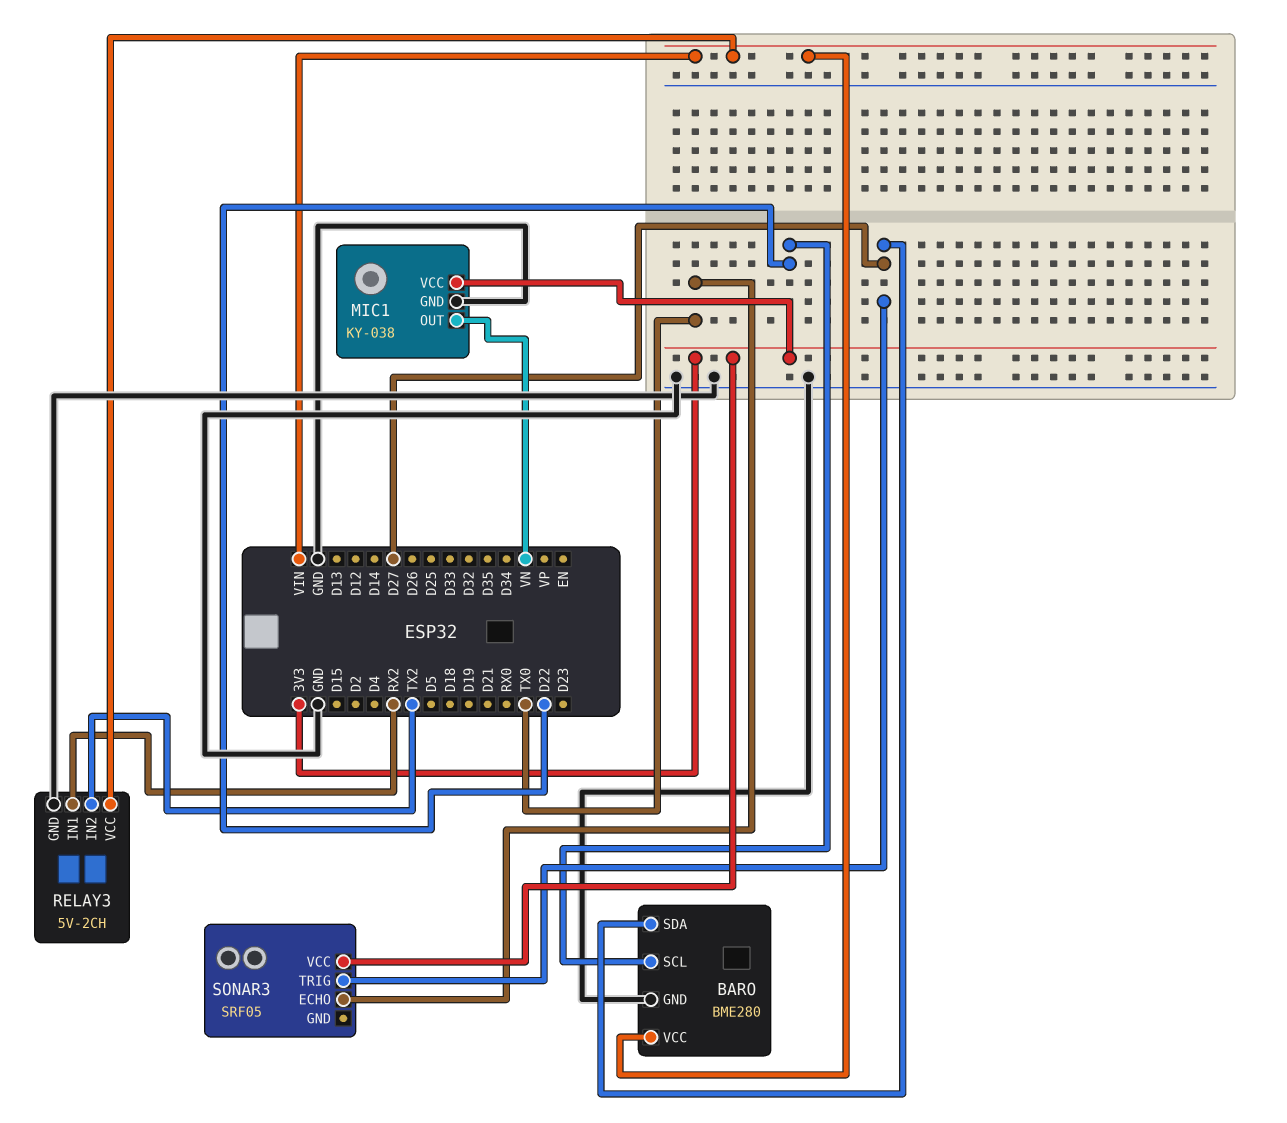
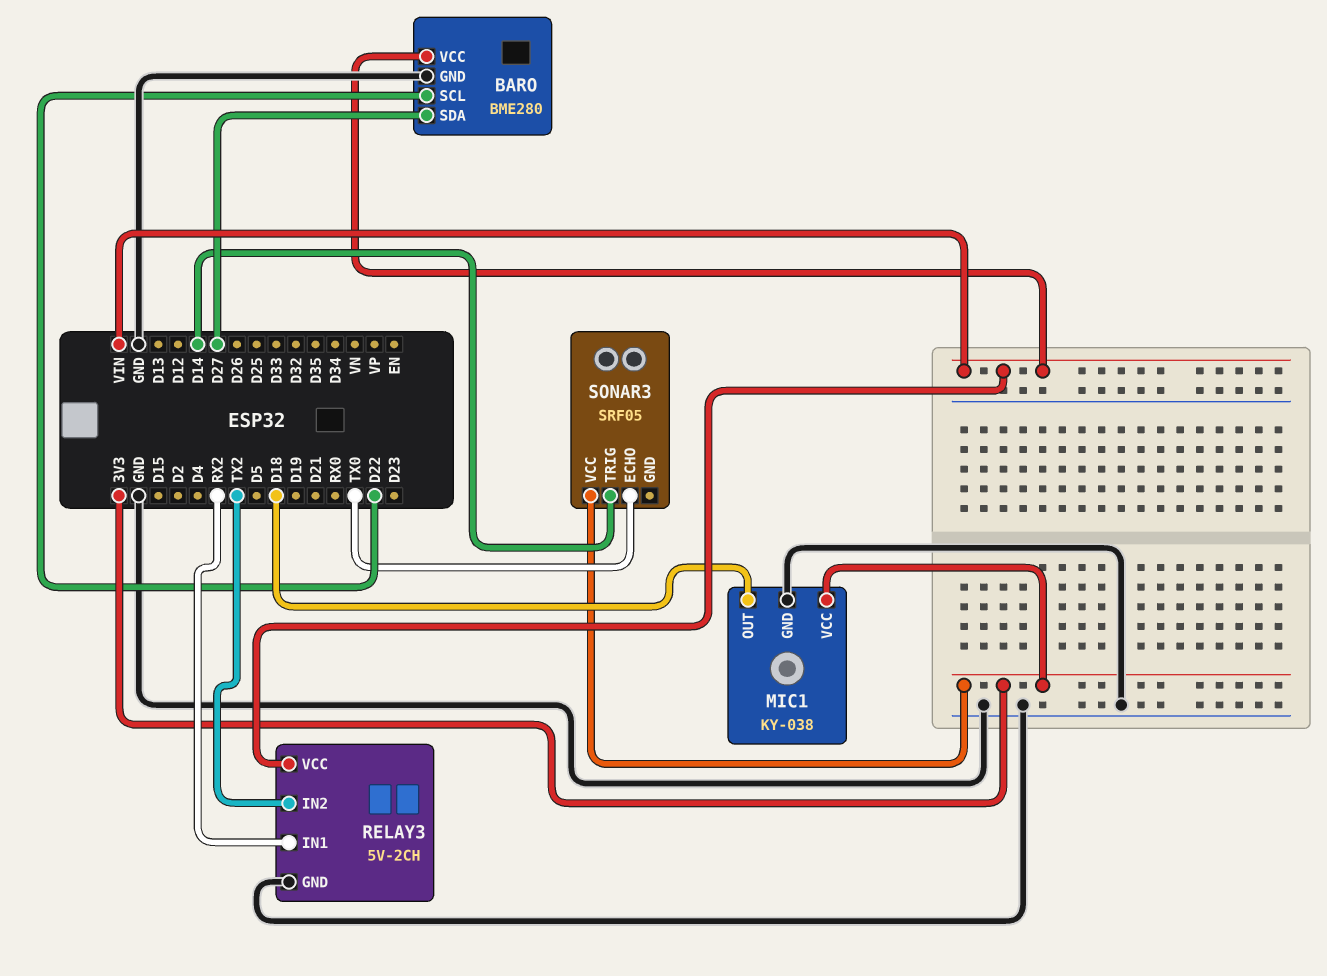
MIC1 pin OUT: VN -> D18
SONAR3 pin TRIG: D27 -> D14

